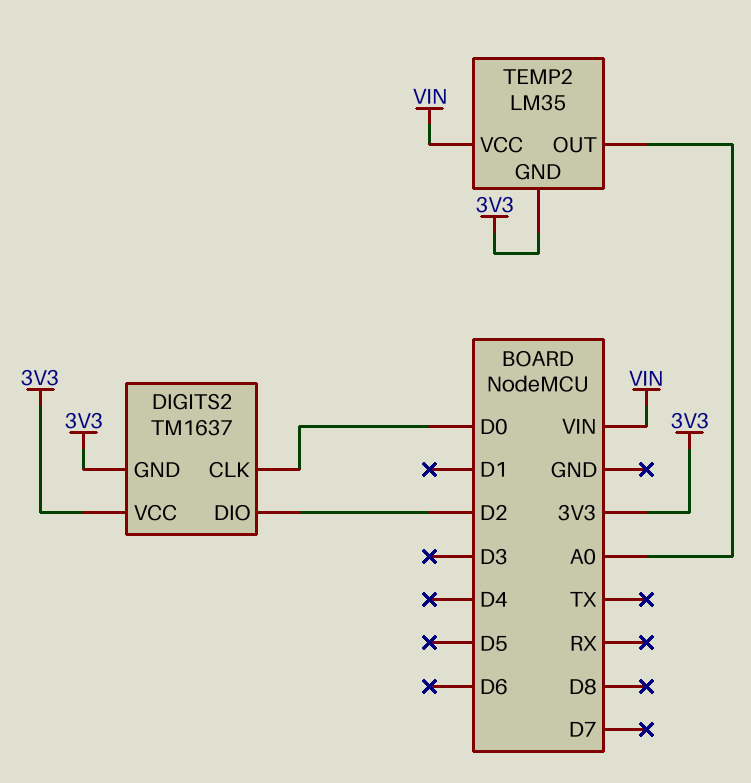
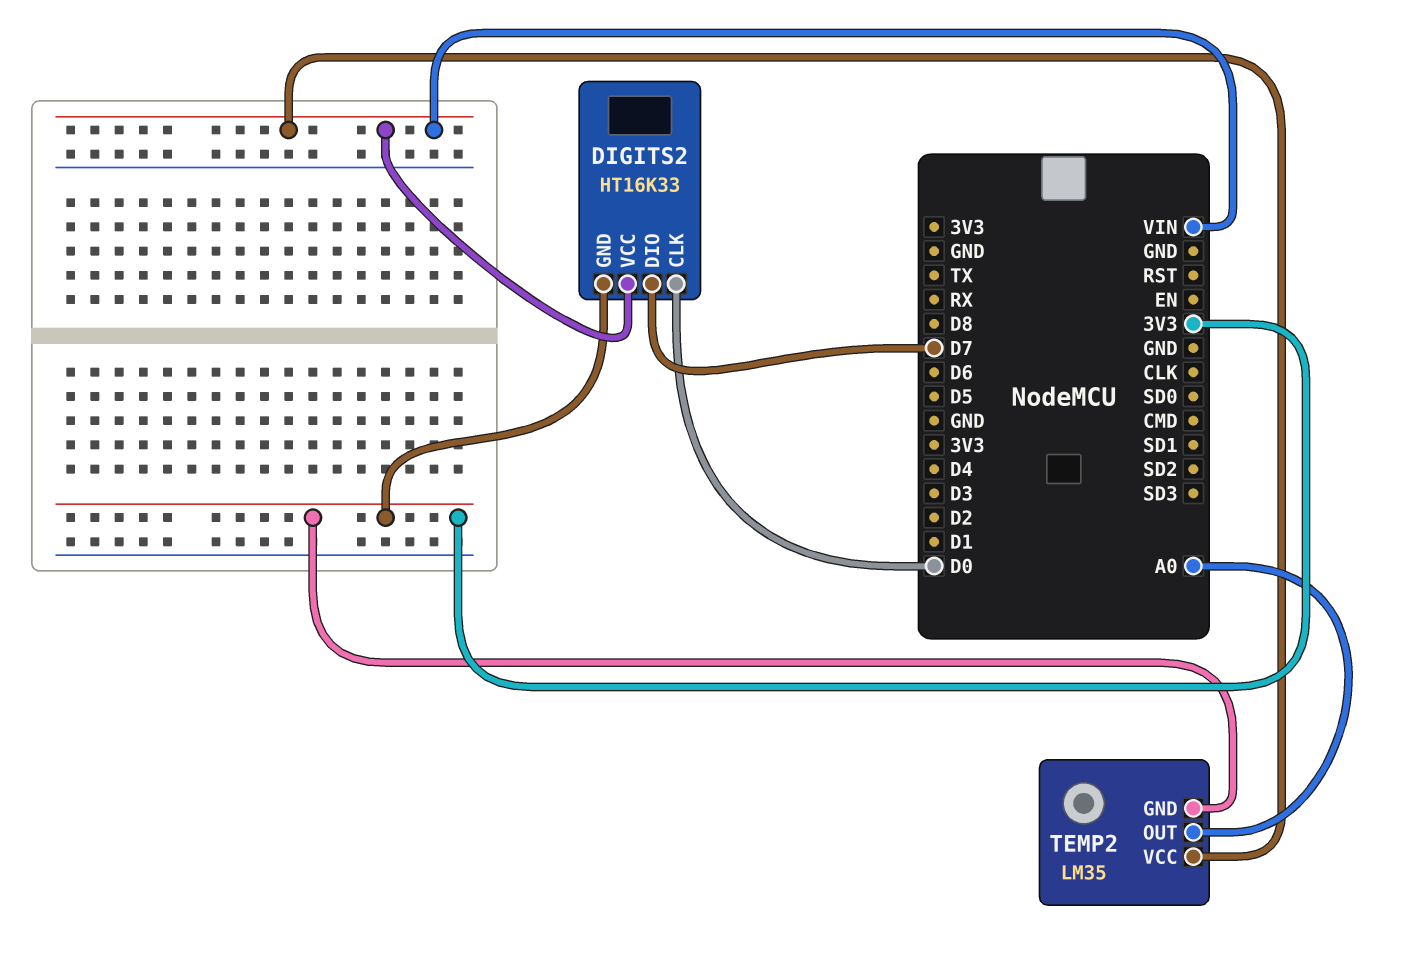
DIGITS2: TM1637 -> HT16K33
DIGITS2 pin DIO: D2 -> D7
DIGITS2 pin VCC: 3V3 -> VIN

